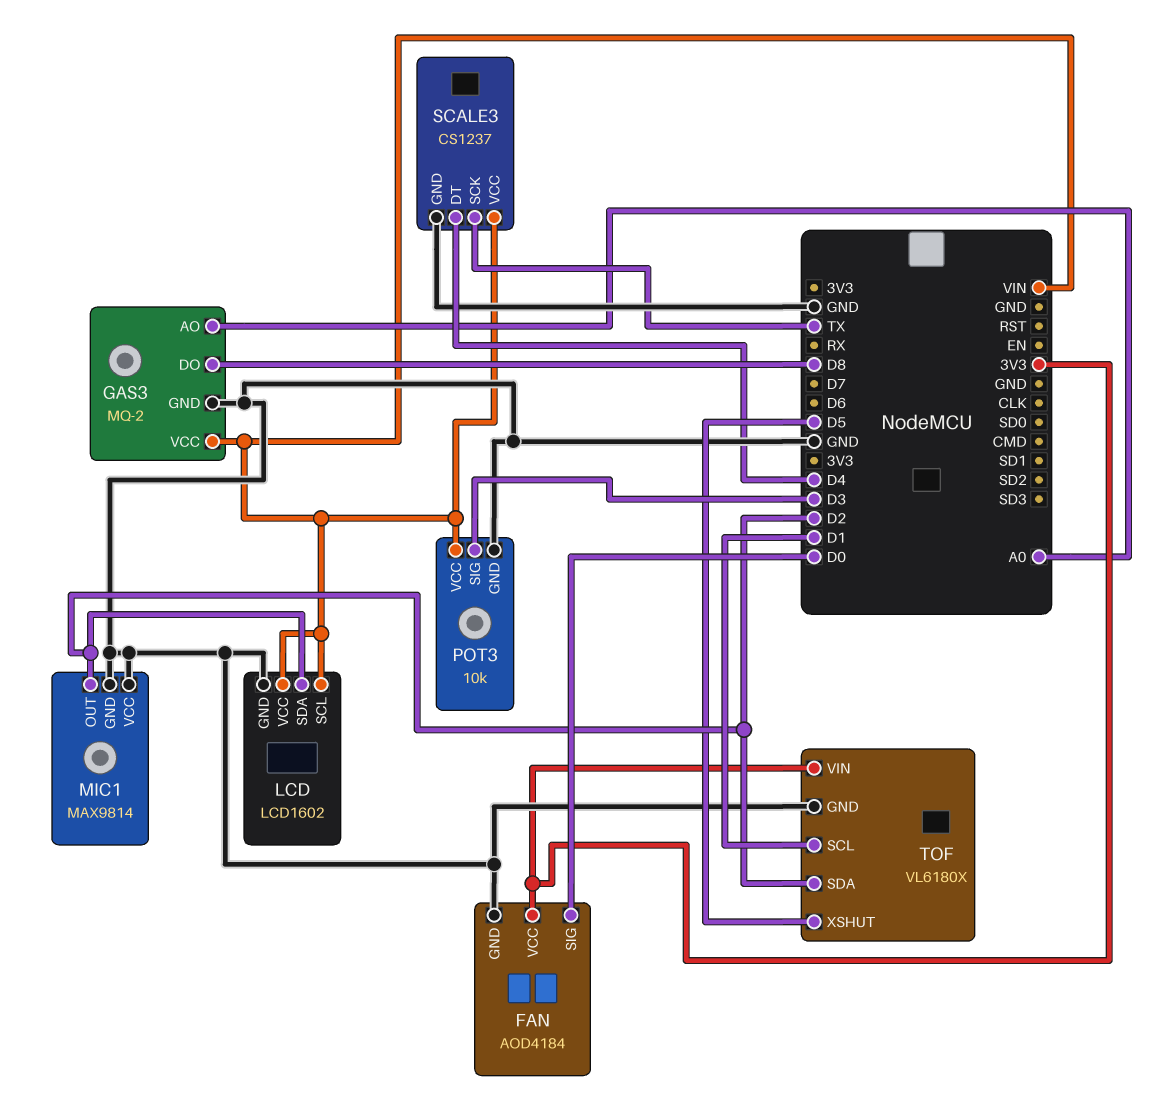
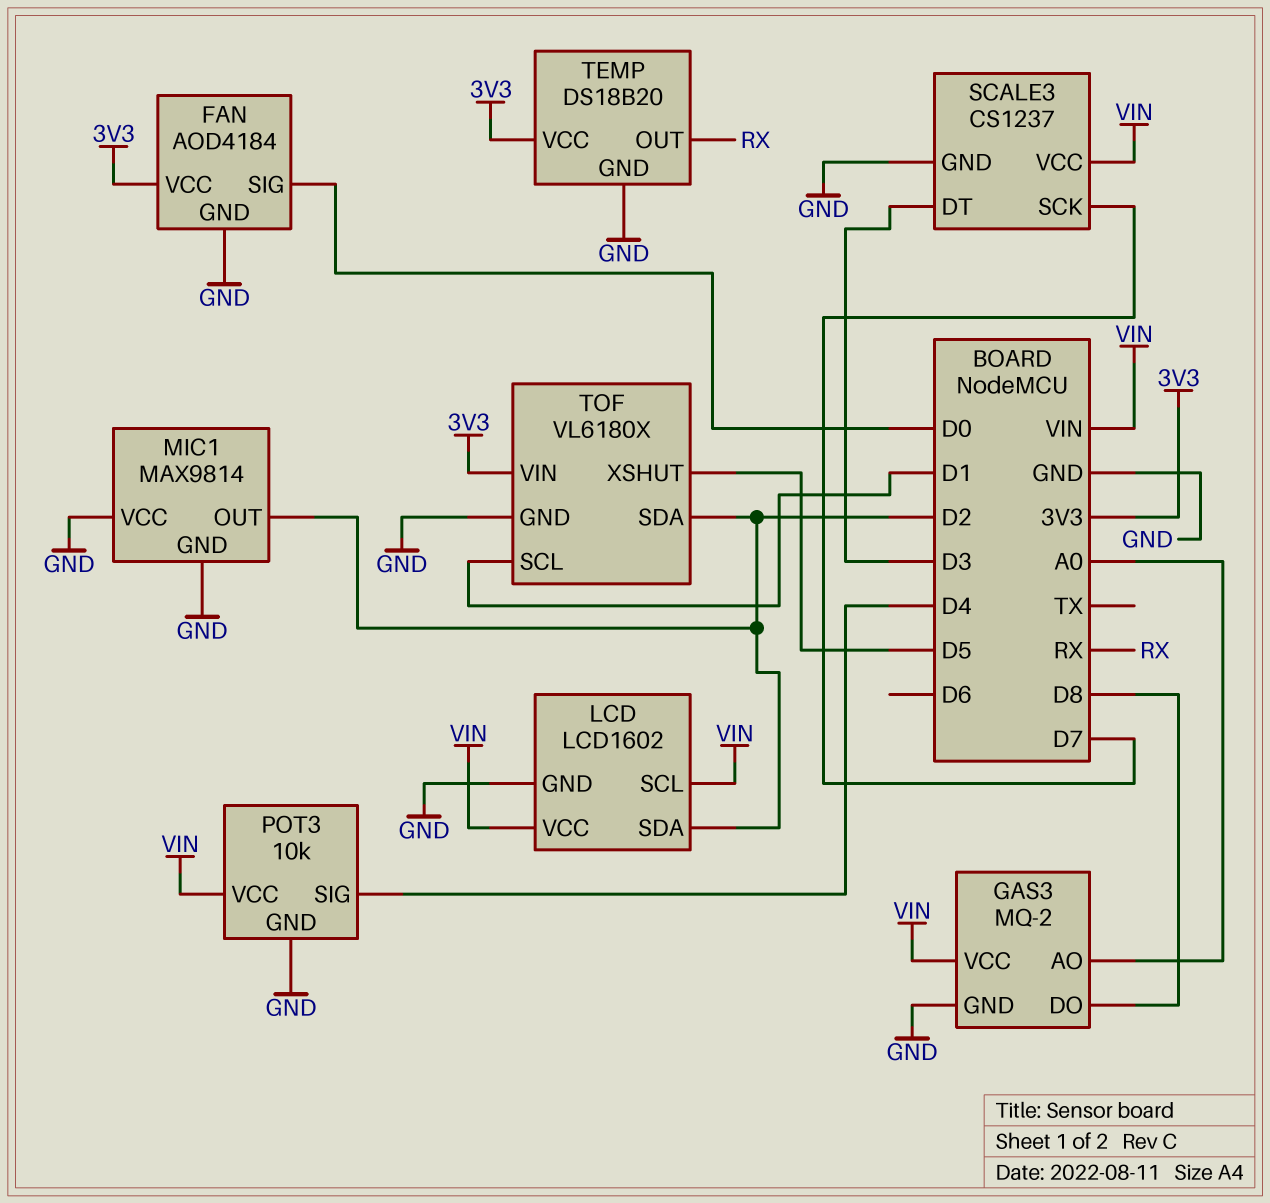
POT3 pin SIG: D3 -> D4
SCALE3 pin DT: D4 -> D3
SCALE3 pin SCK: TX -> D7
TEMP: none -> DS18B20
TEMP pin GND: none -> GND
TEMP pin OUT: none -> RX
TEMP pin VCC: none -> 3V3

